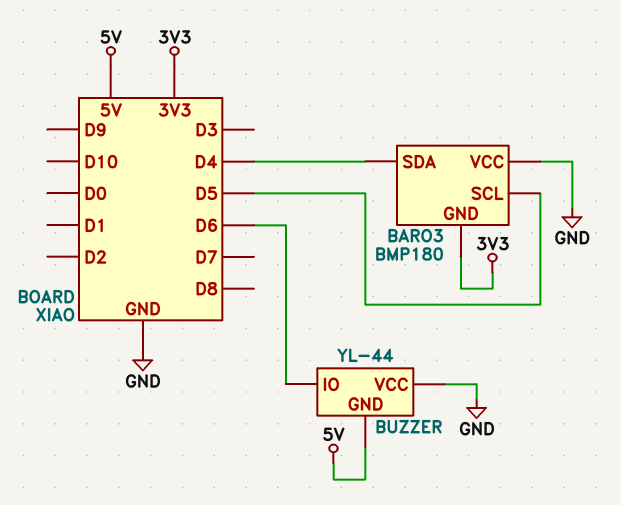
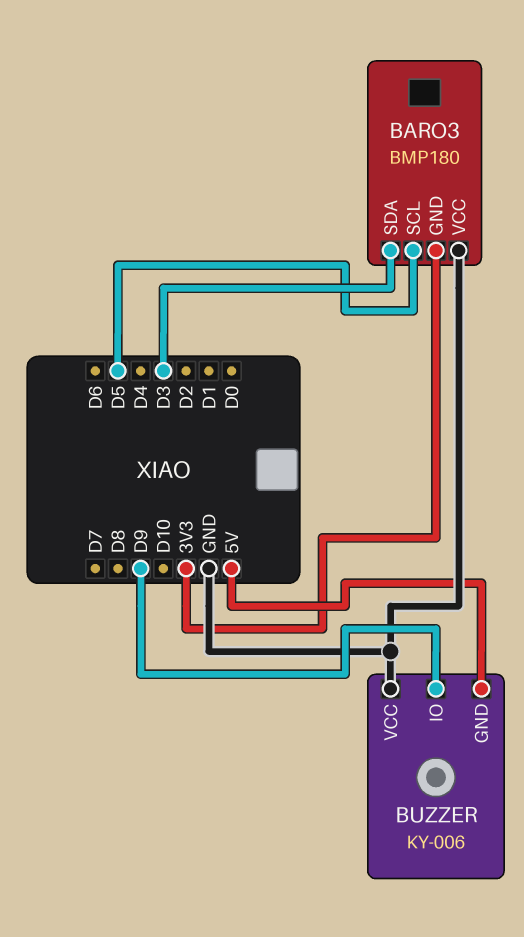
BARO3 pin SDA: D4 -> D3
BUZZER: YL-44 -> KY-006
BUZZER pin IO: D6 -> D9

